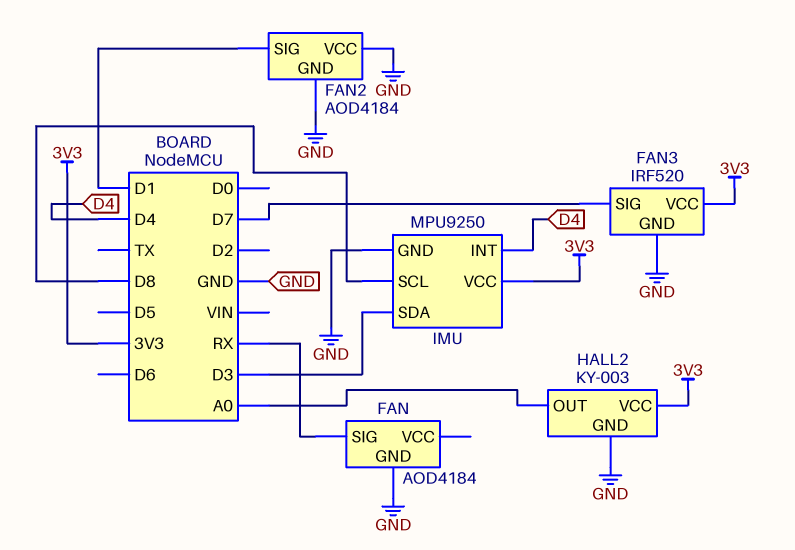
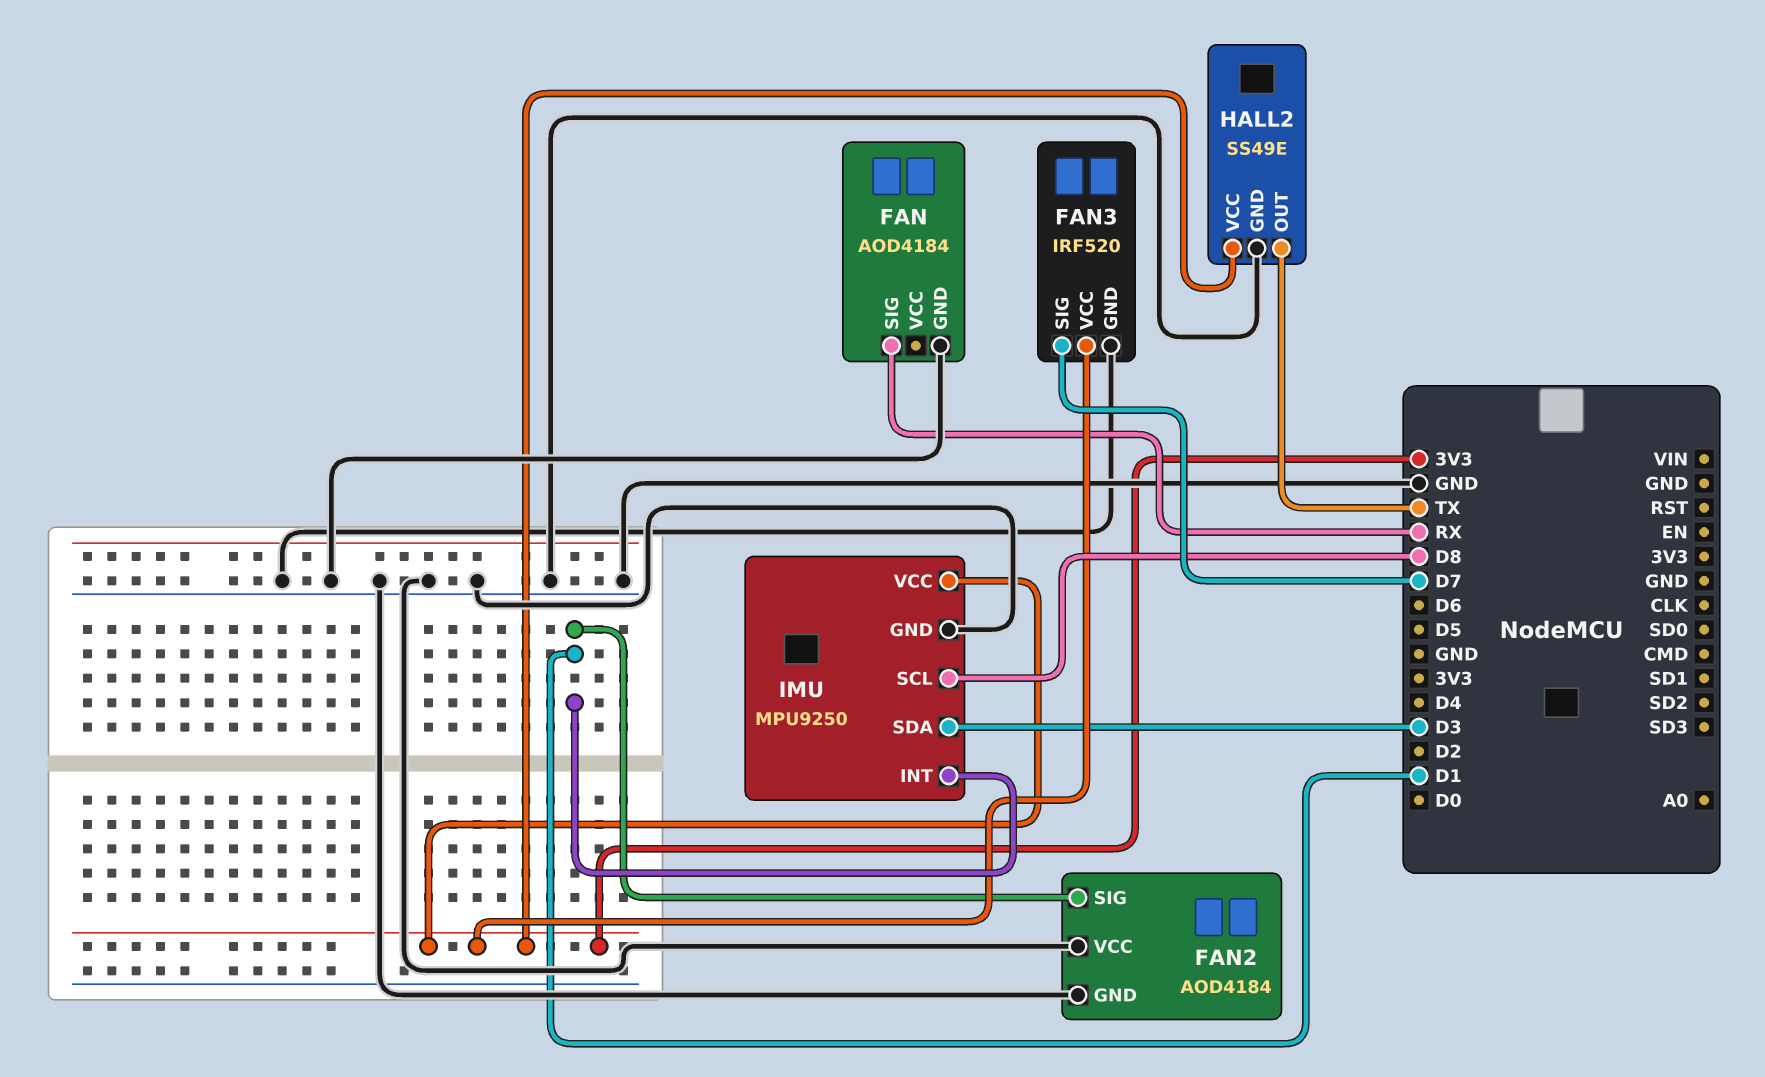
HALL2: KY-003 -> SS49E
HALL2 pin OUT: A0 -> TX
IMU pin INT: D4 -> D1

